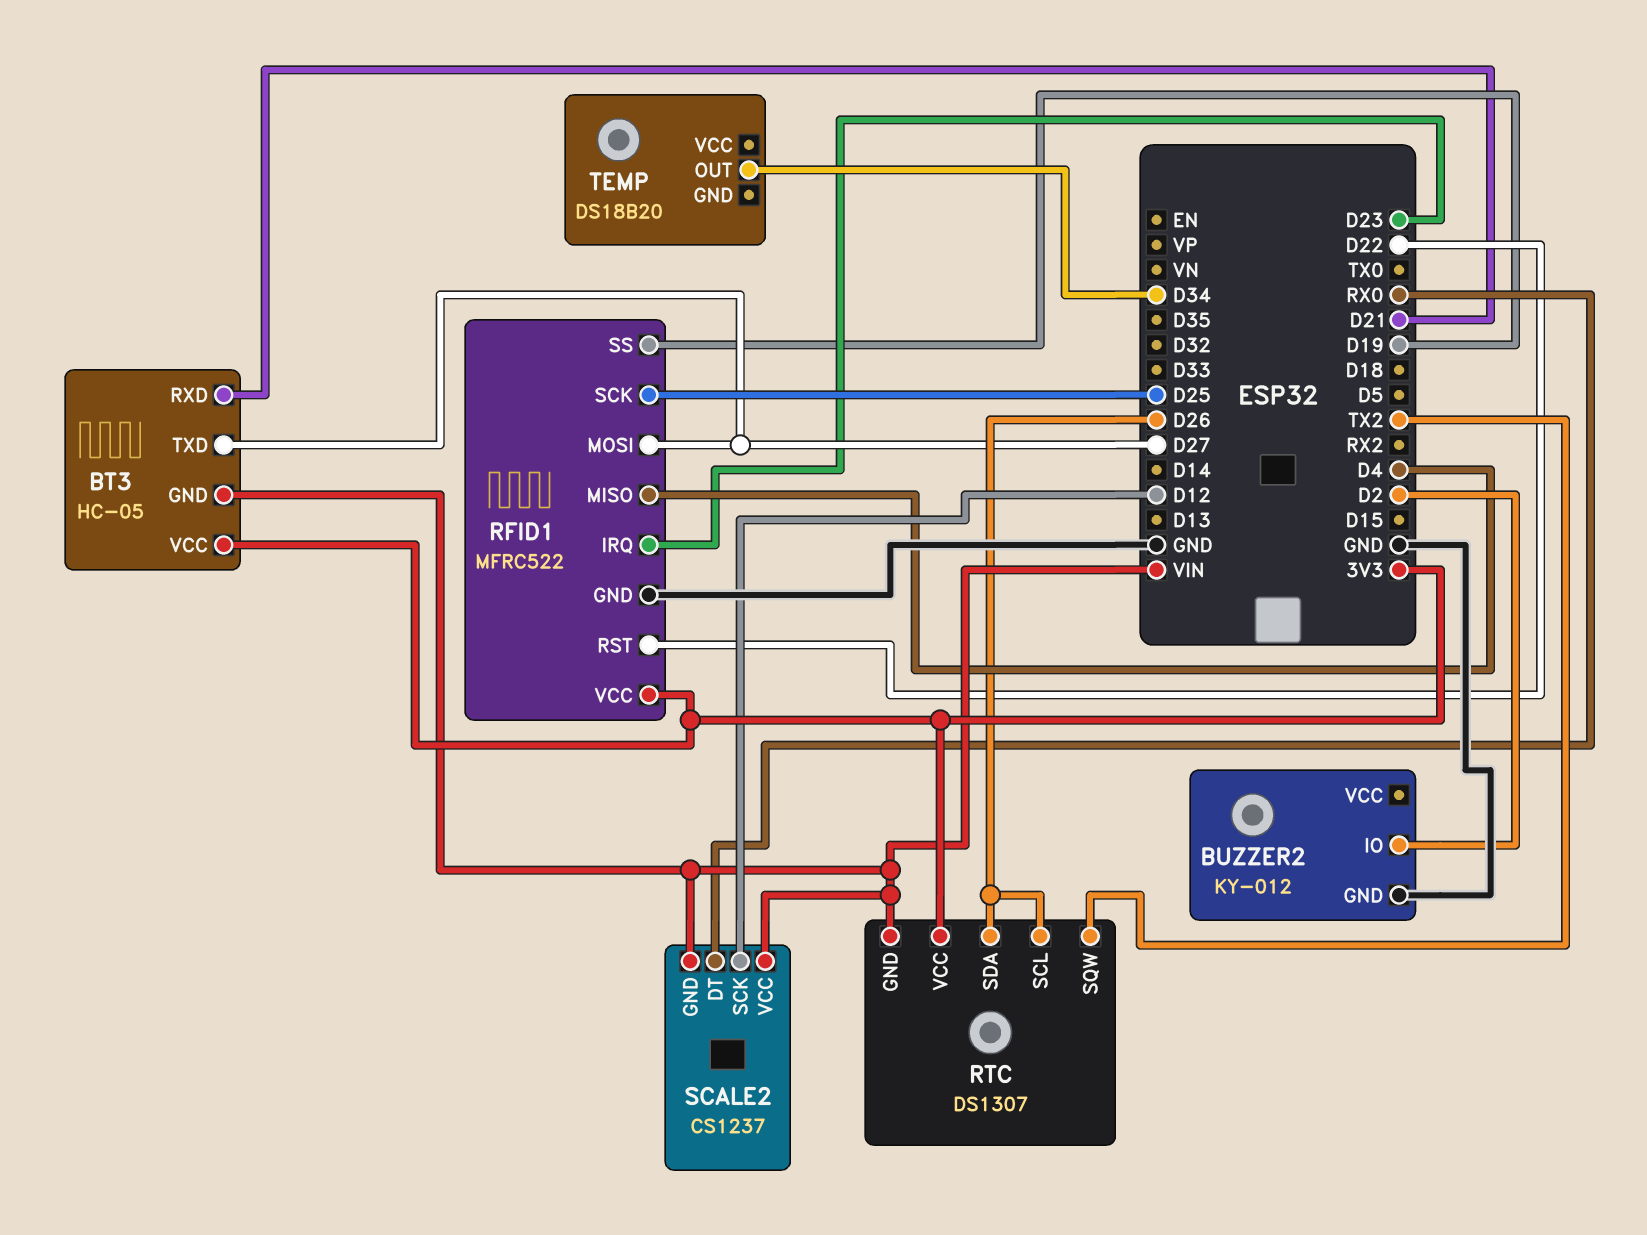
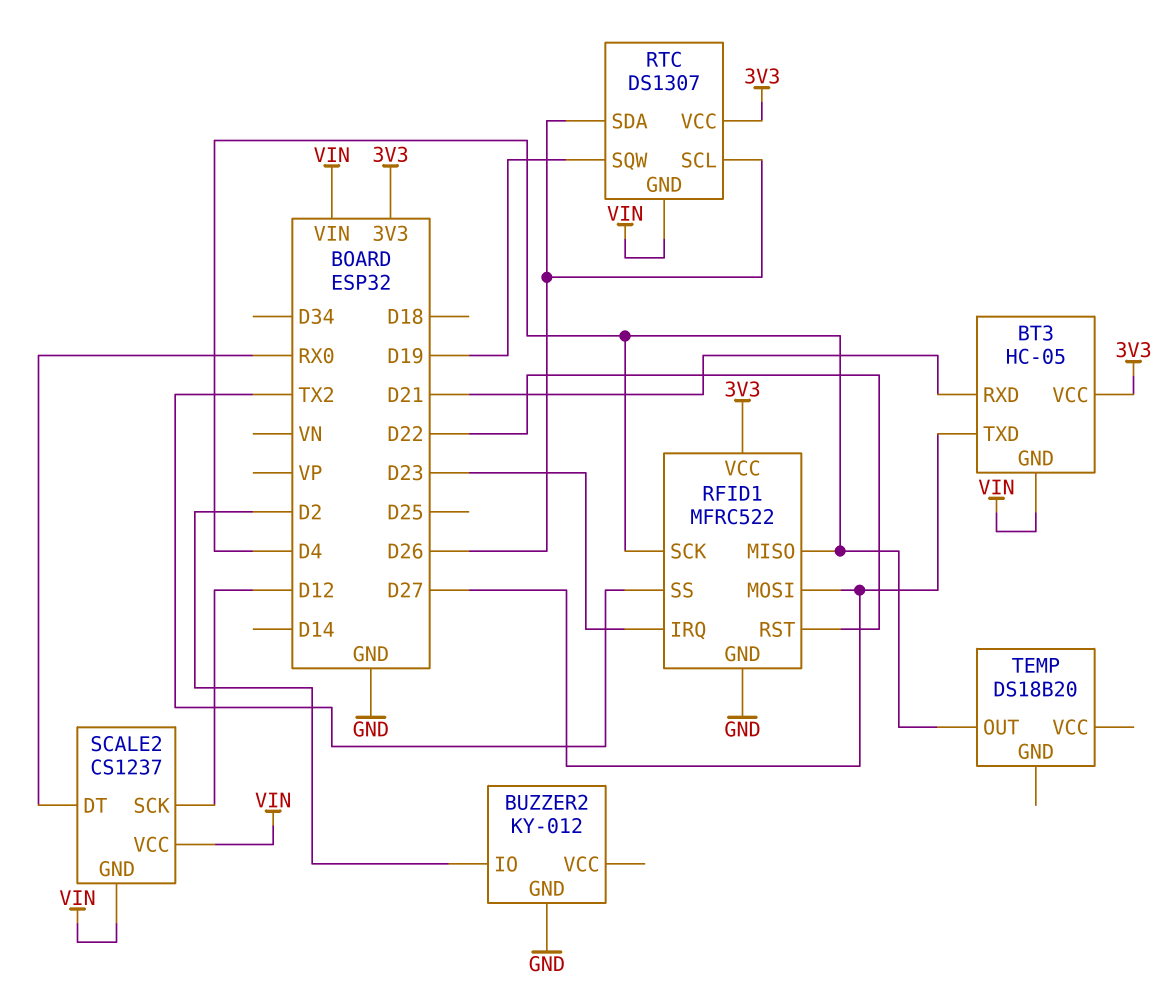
RFID1 pin SCK: D25 -> D4
RFID1 pin SS: D19 -> TX2
RTC pin SQW: TX2 -> D19
TEMP pin OUT: D34 -> D4

